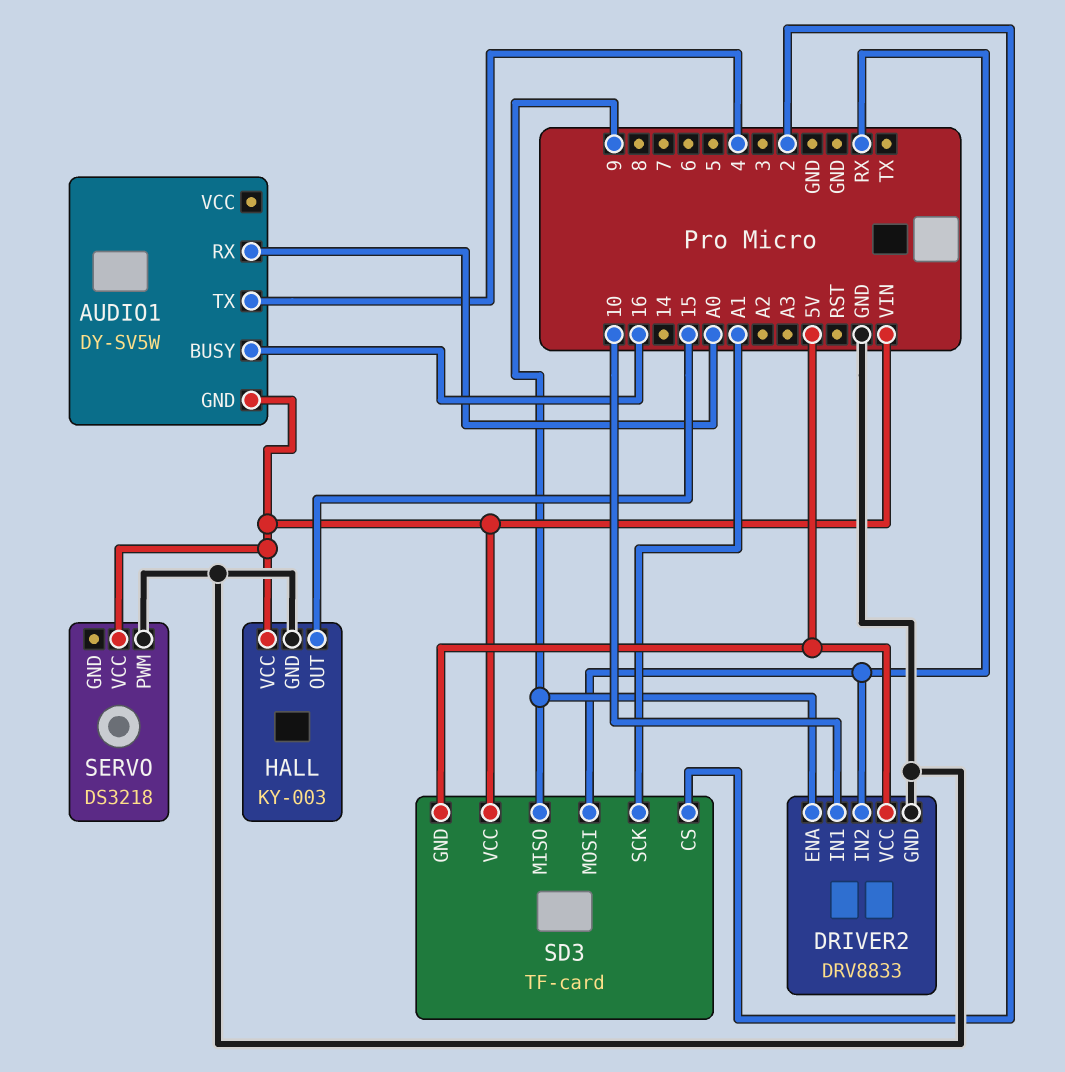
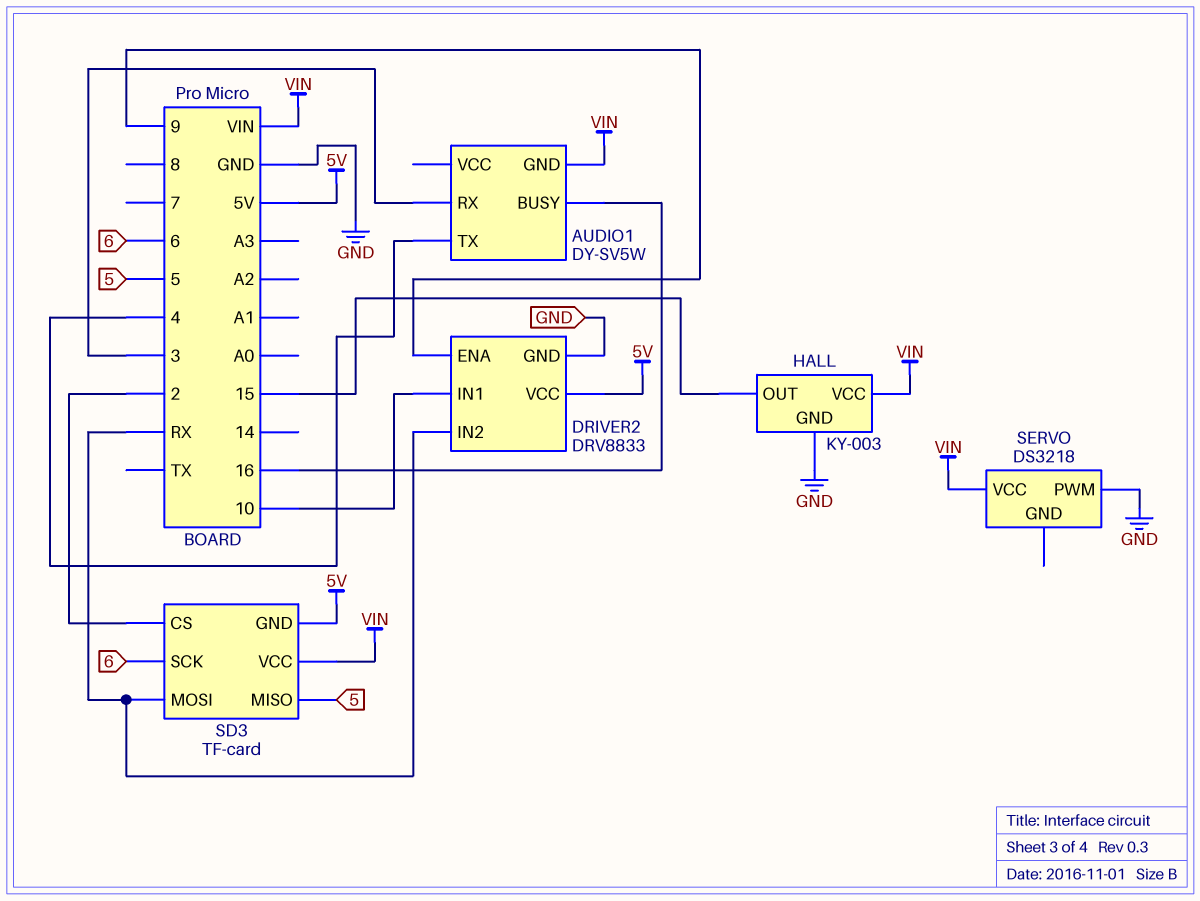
AUDIO1 pin RX: A0 -> 3
SD3 pin MISO: 9 -> 5
SD3 pin SCK: A1 -> 6

